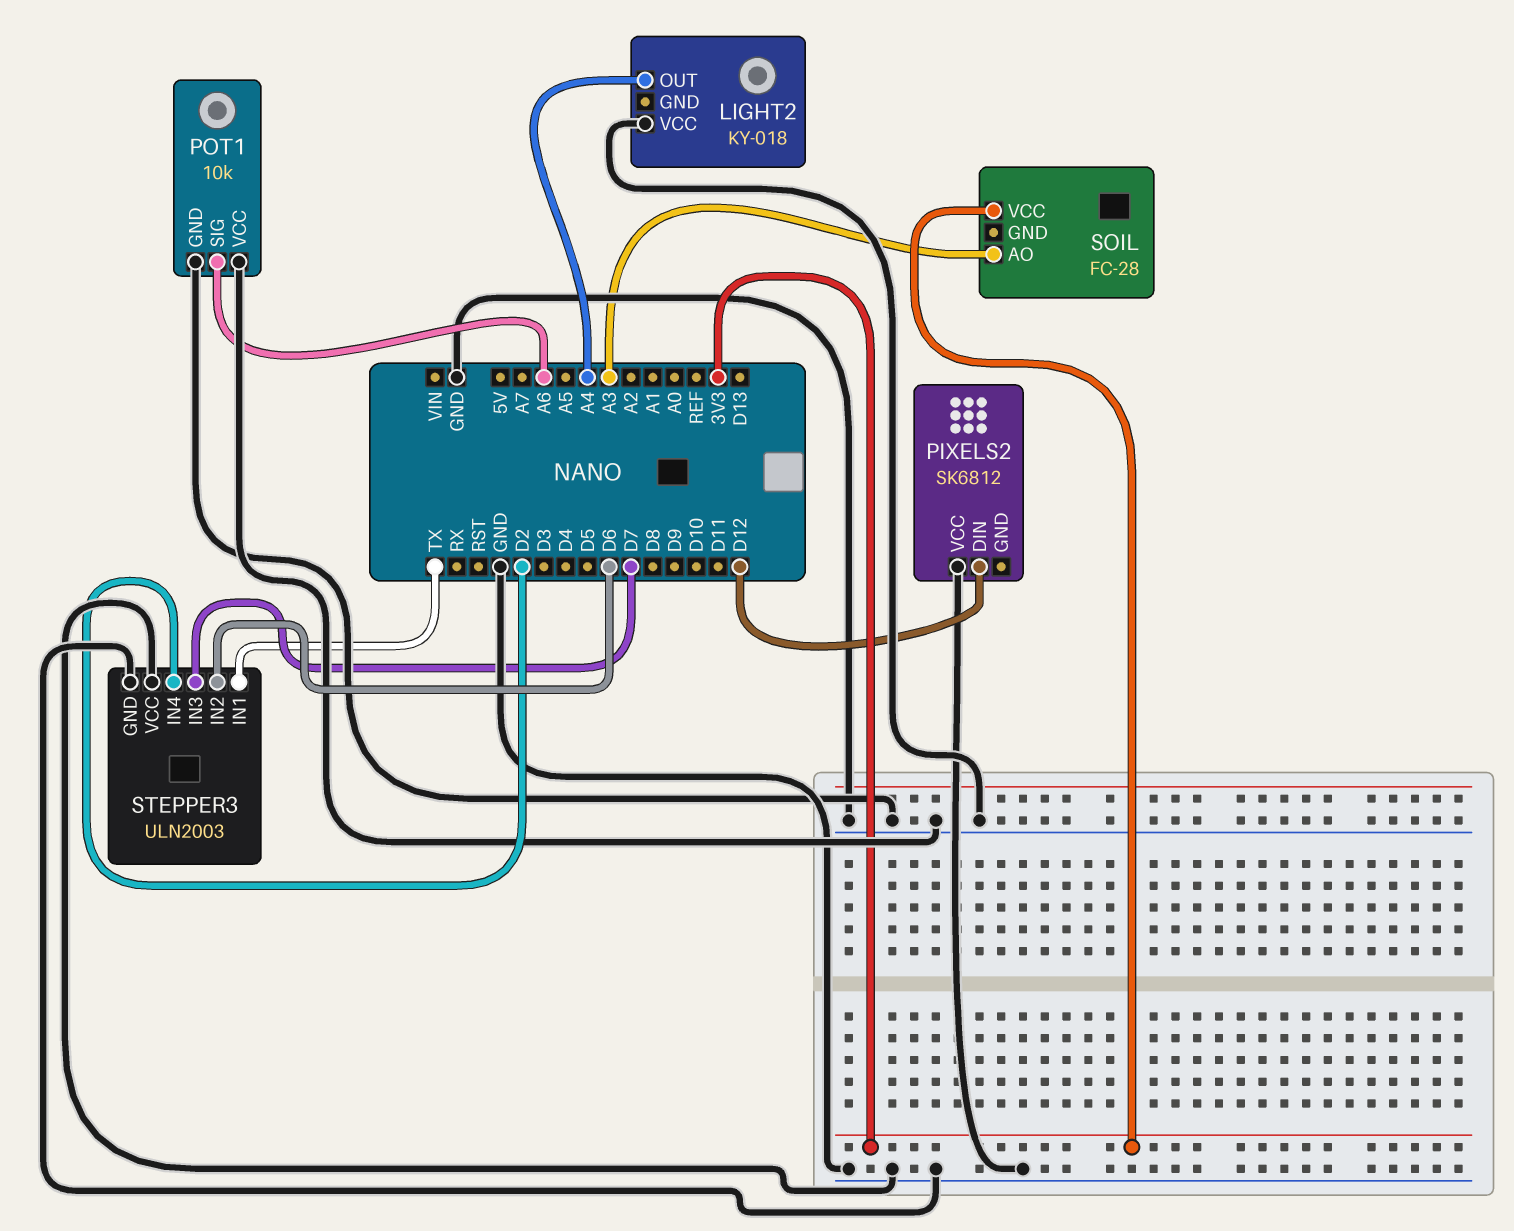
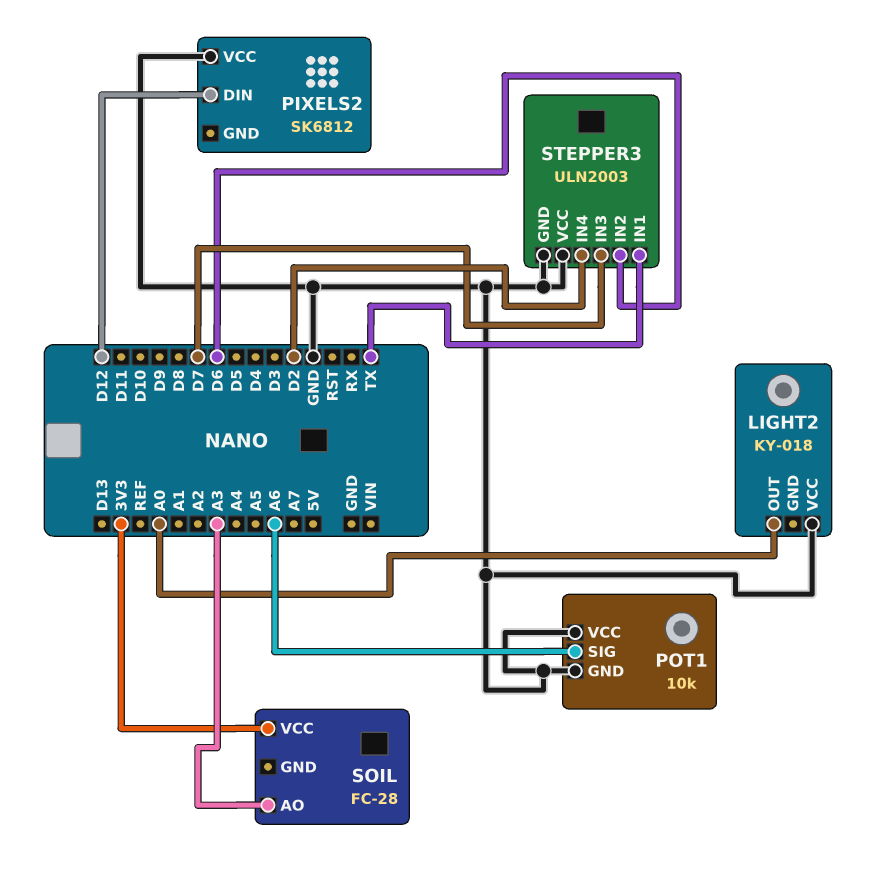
LIGHT2 pin OUT: A4 -> A0

